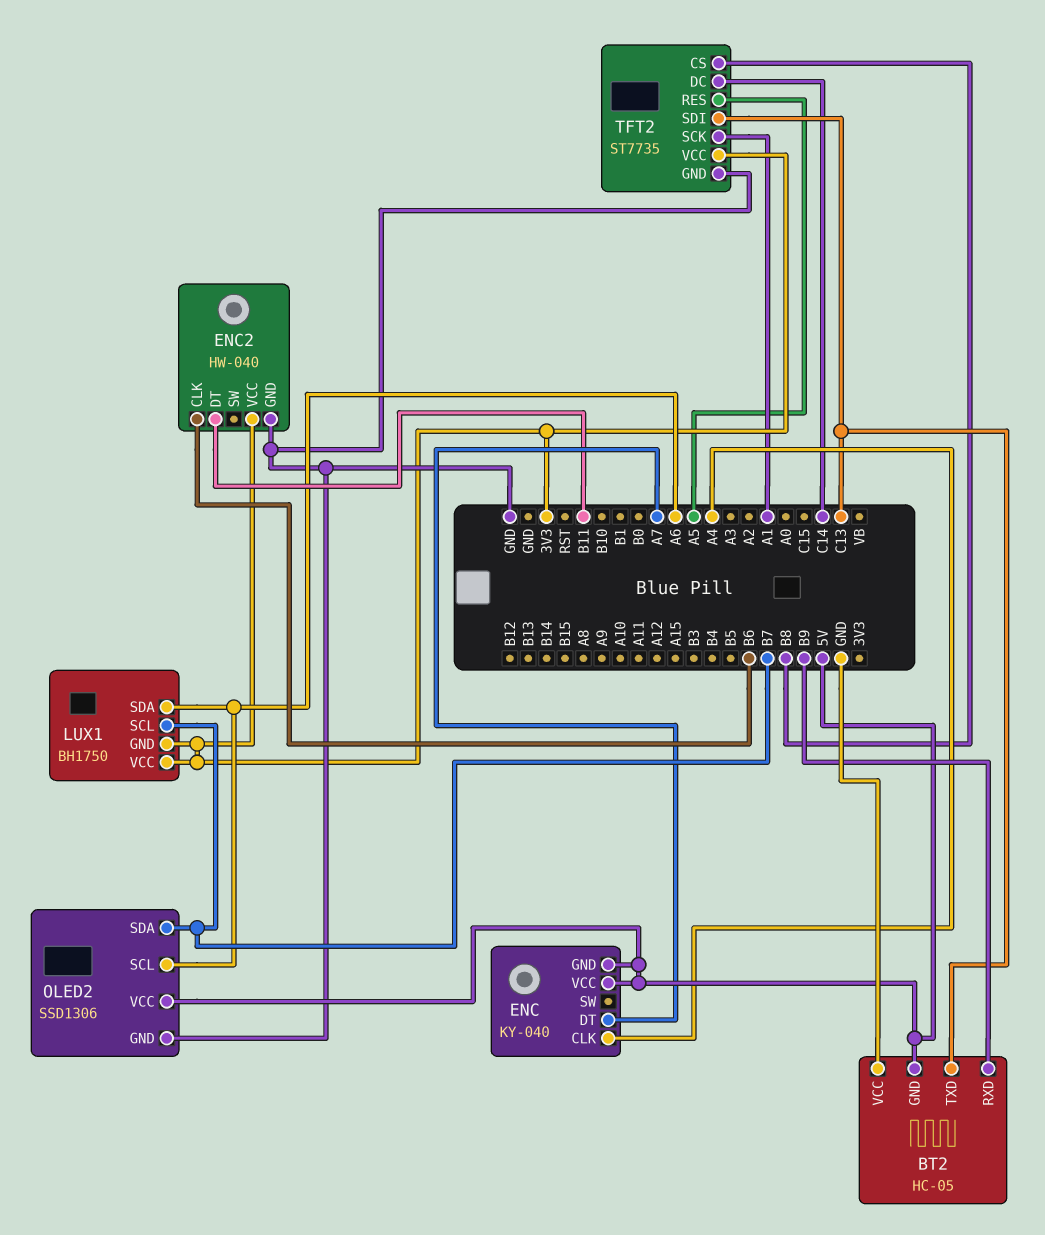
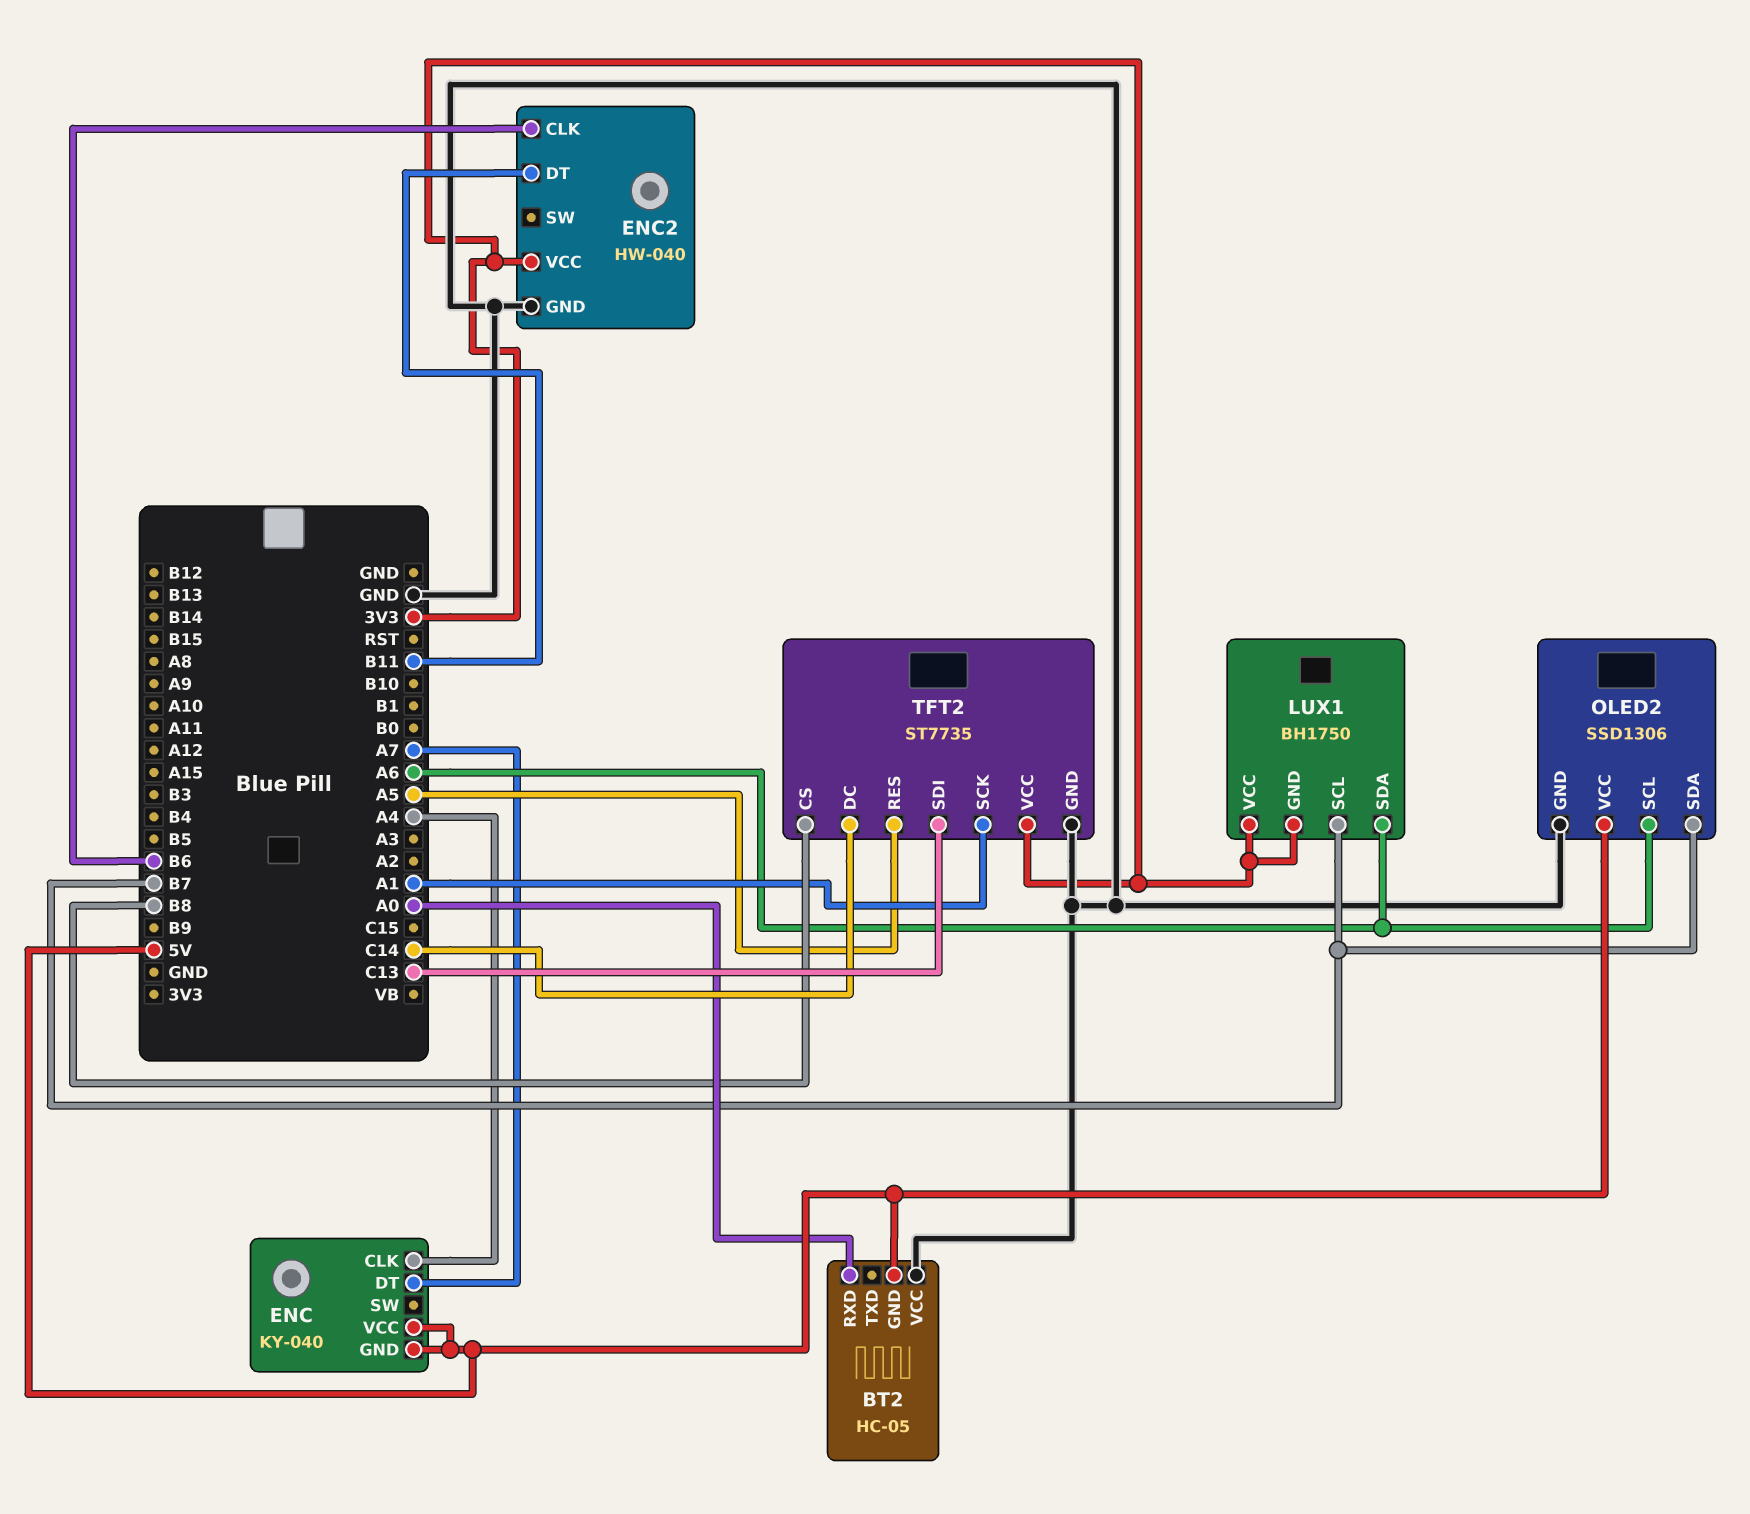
BT2 pin RXD: B9 -> A0
BT2 pin TXD: C13 -> none

